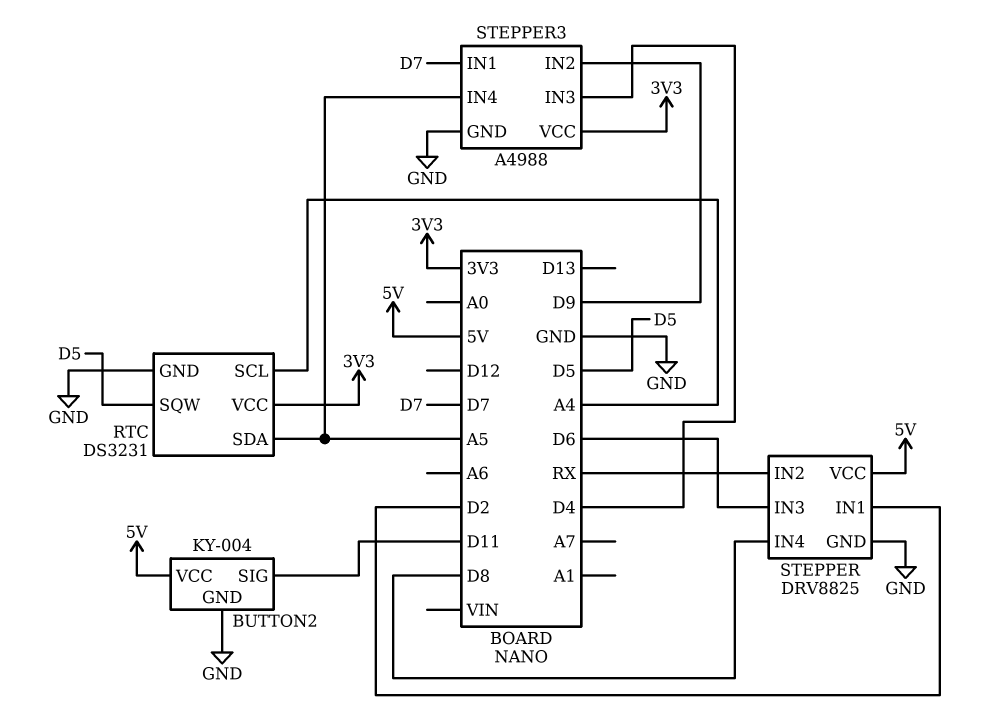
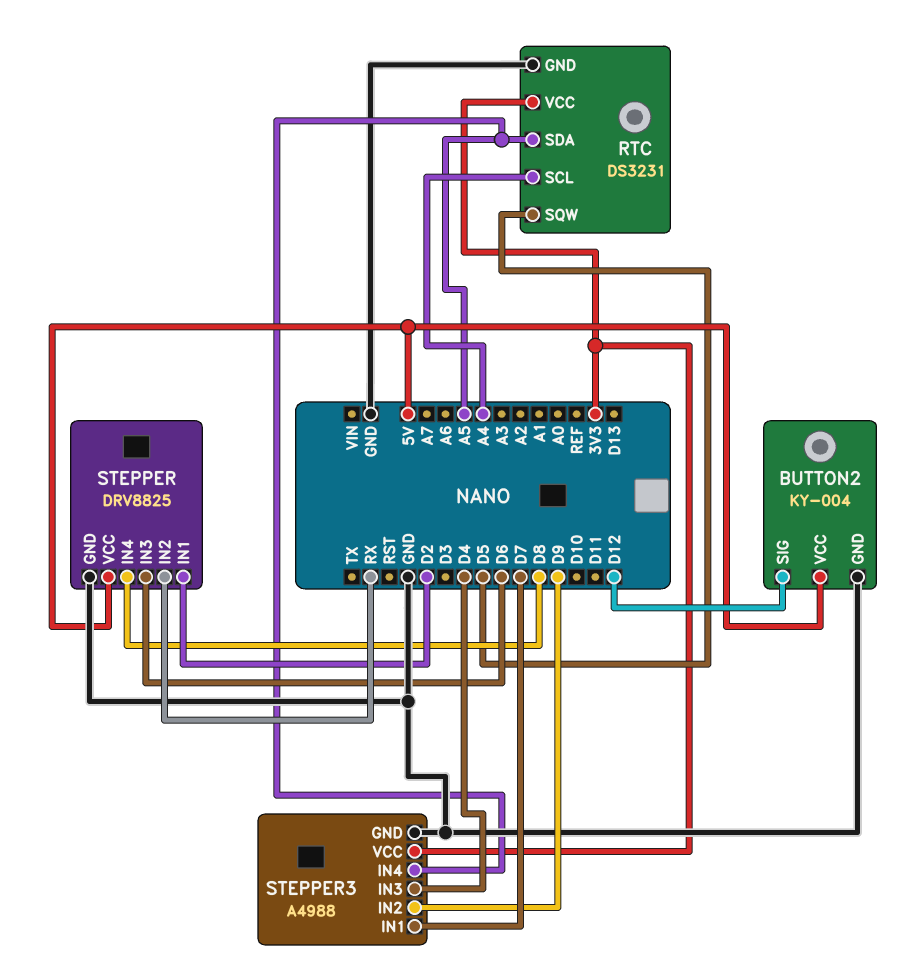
BUTTON2 pin SIG: D11 -> D12

